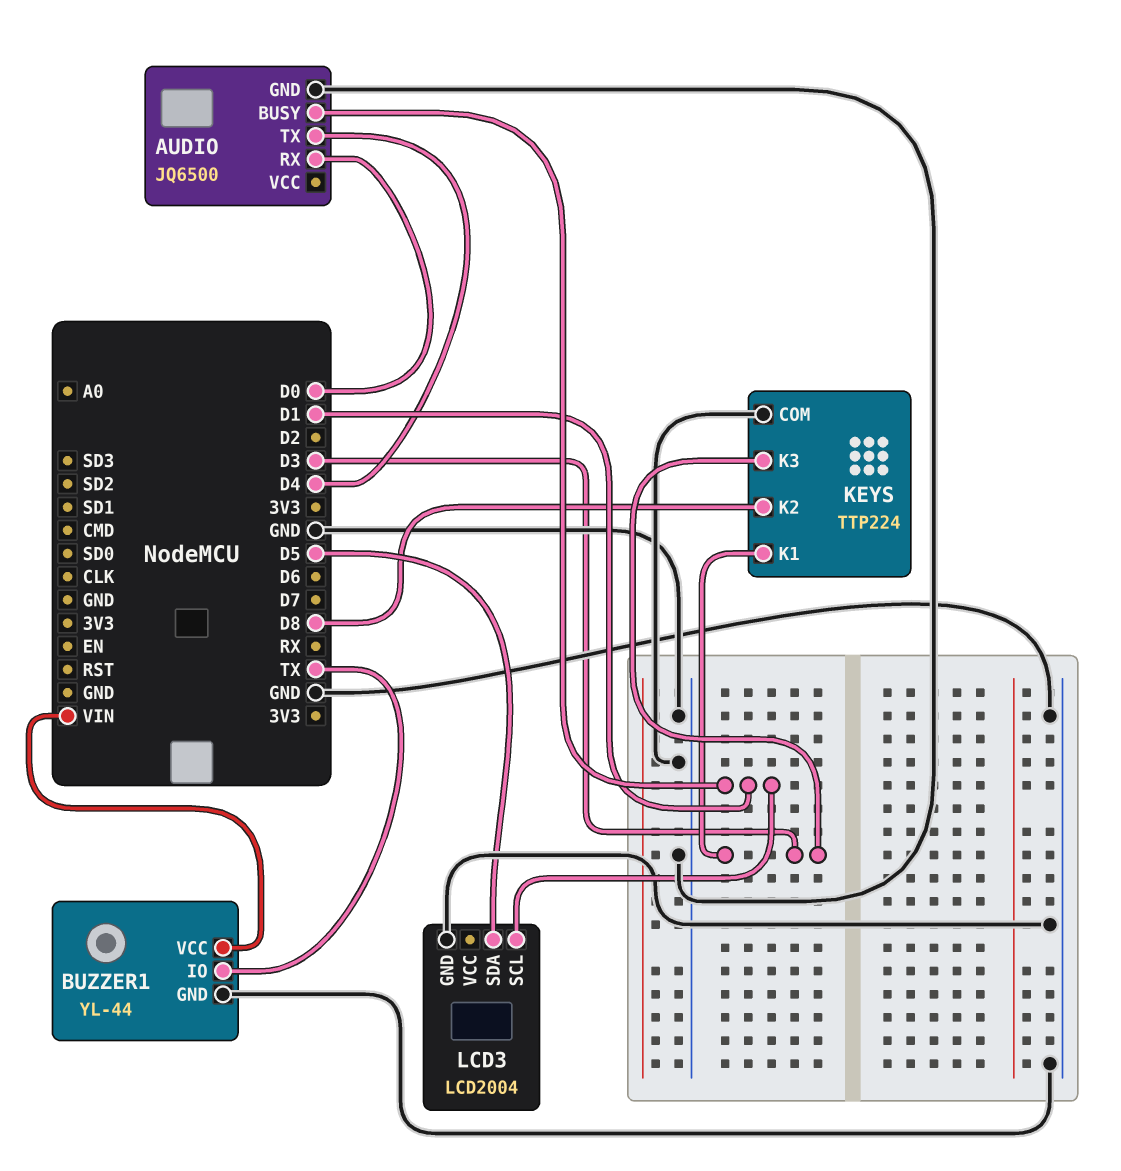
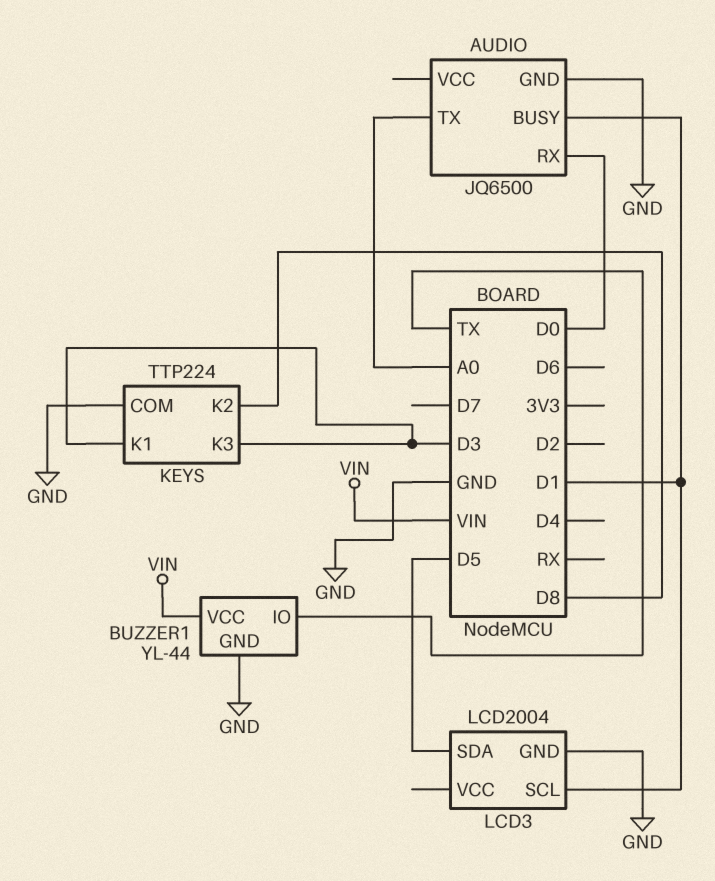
AUDIO pin TX: D4 -> A0

